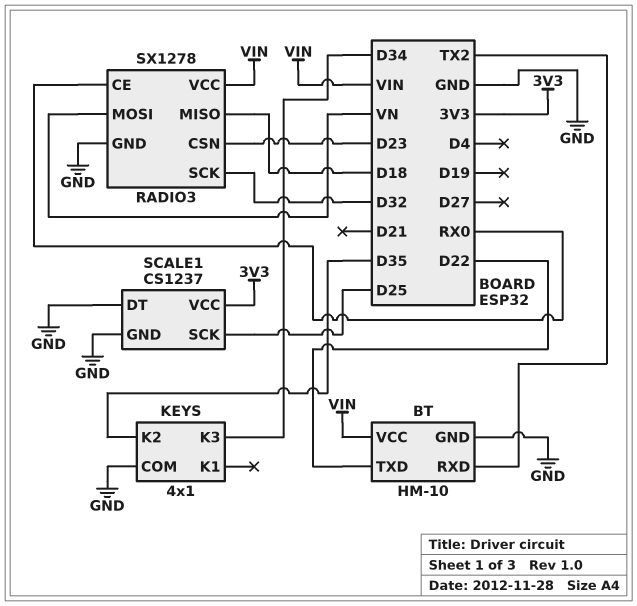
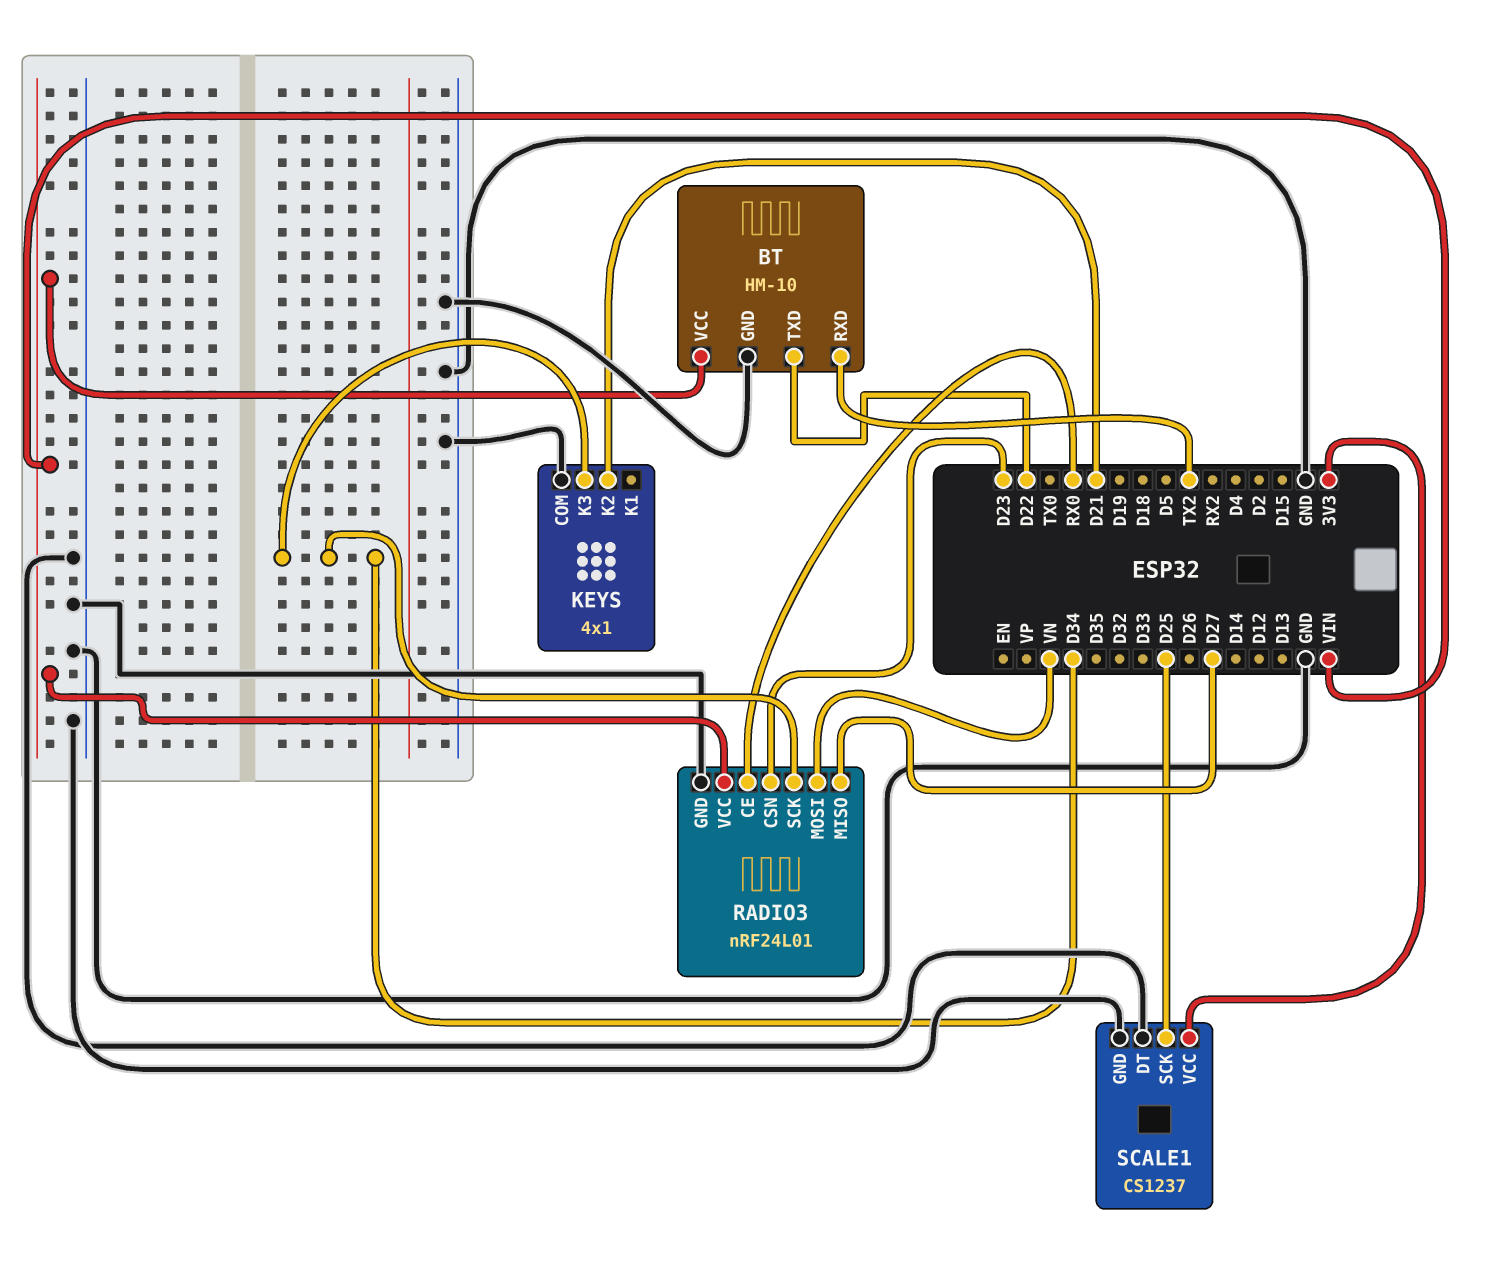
KEYS pin K2: D35 -> D21
RADIO3: SX1278 -> nRF24L01
RADIO3 pin MISO: D18 -> D27
RADIO3 pin SCK: D32 -> D34

